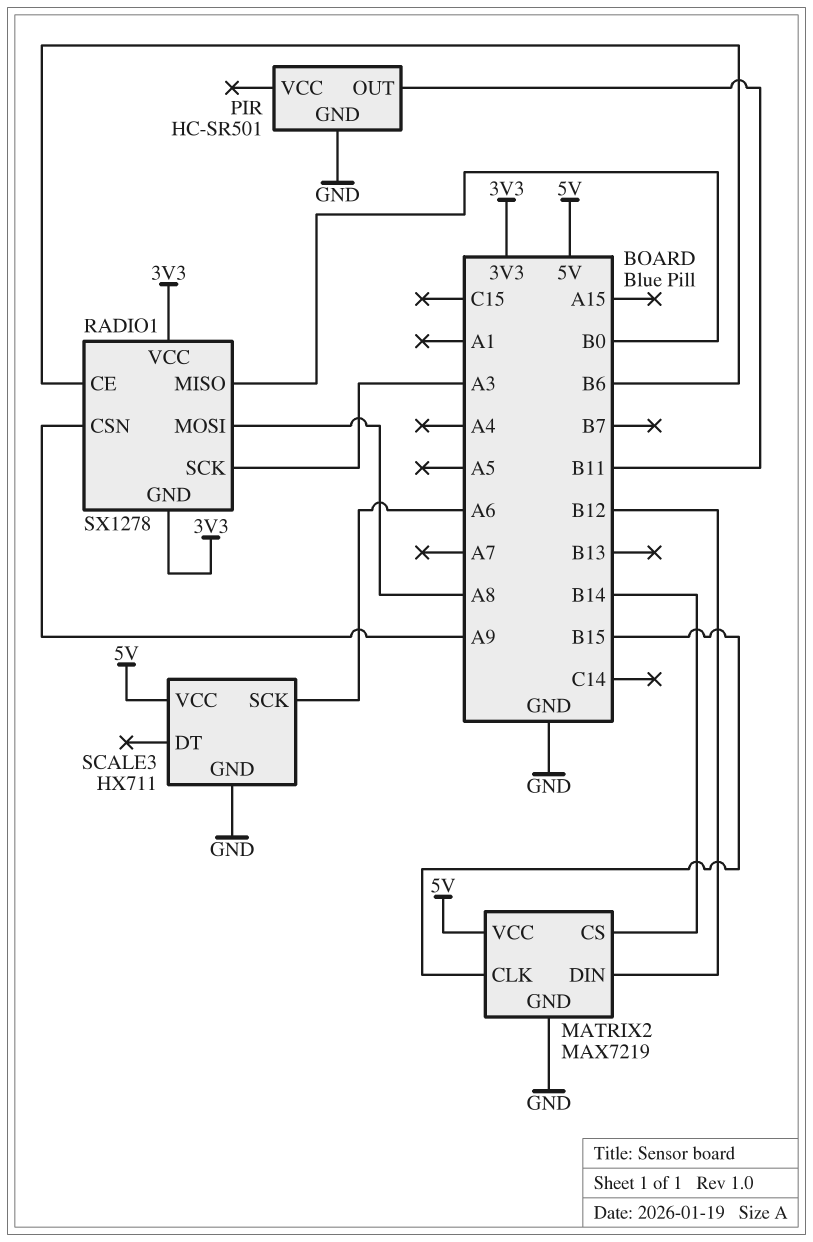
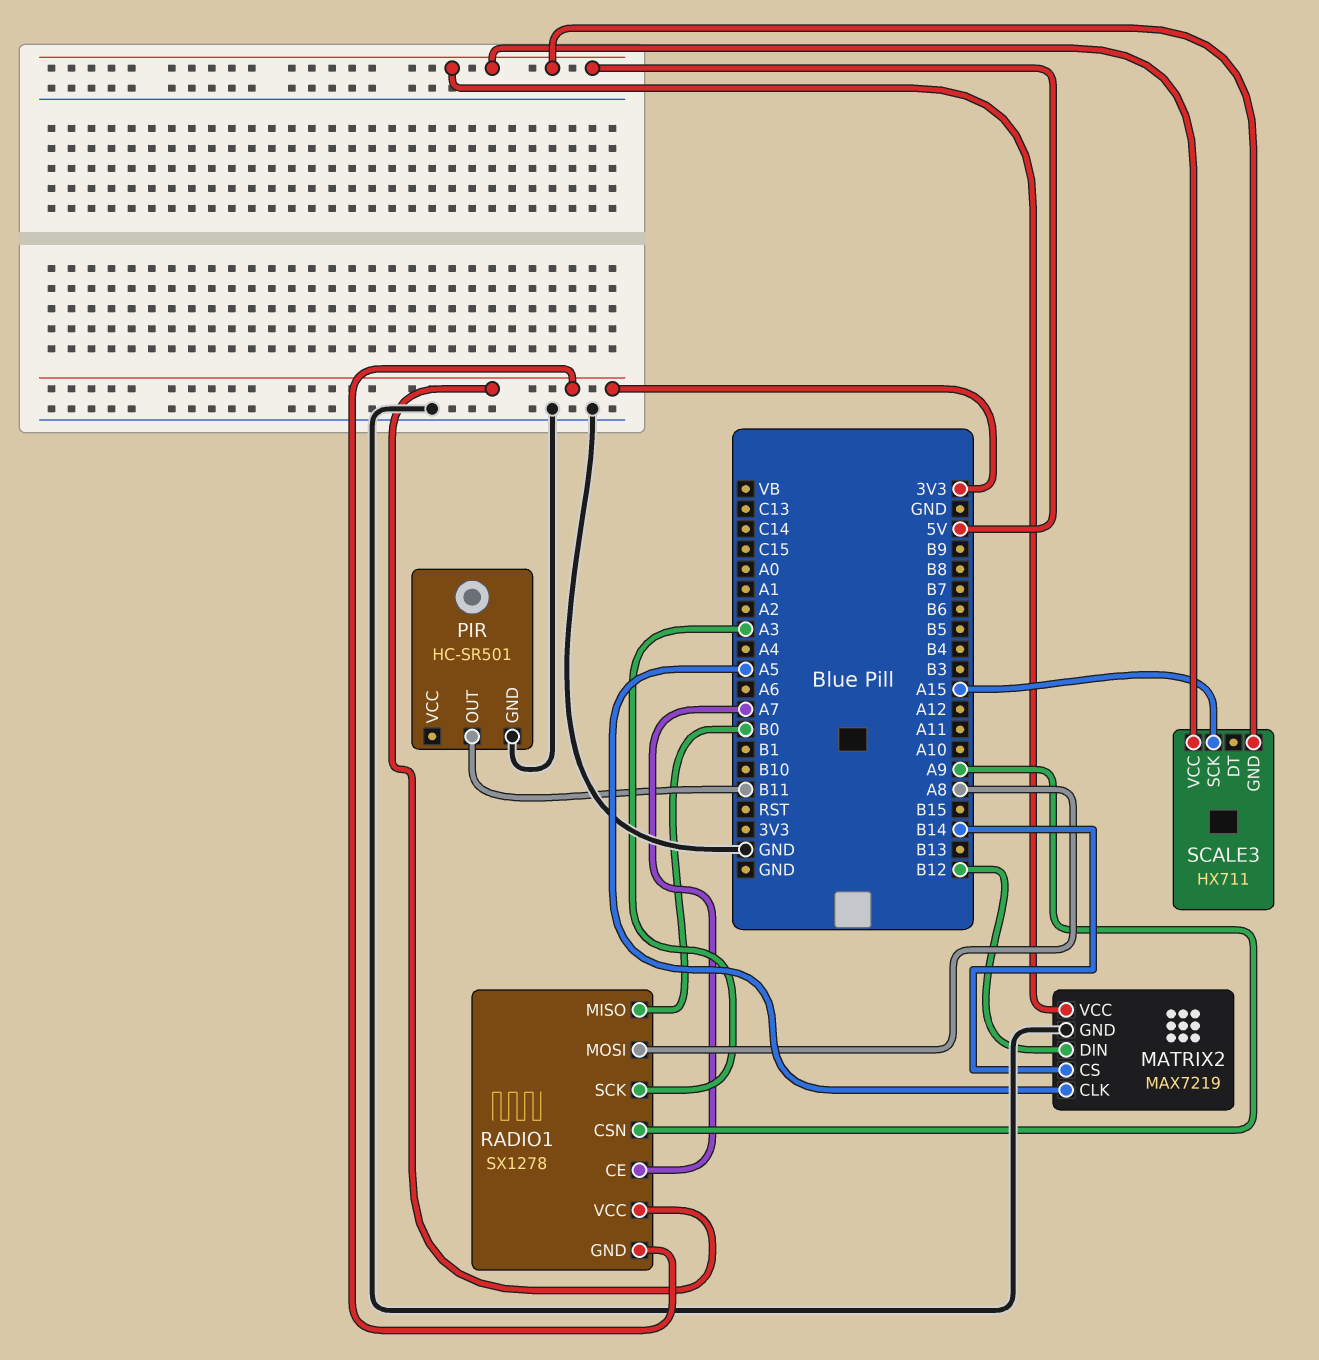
MATRIX2 pin CLK: B15 -> A5
RADIO1 pin CE: B6 -> A7
SCALE3 pin GND: GND -> 5V
SCALE3 pin SCK: A6 -> A15

